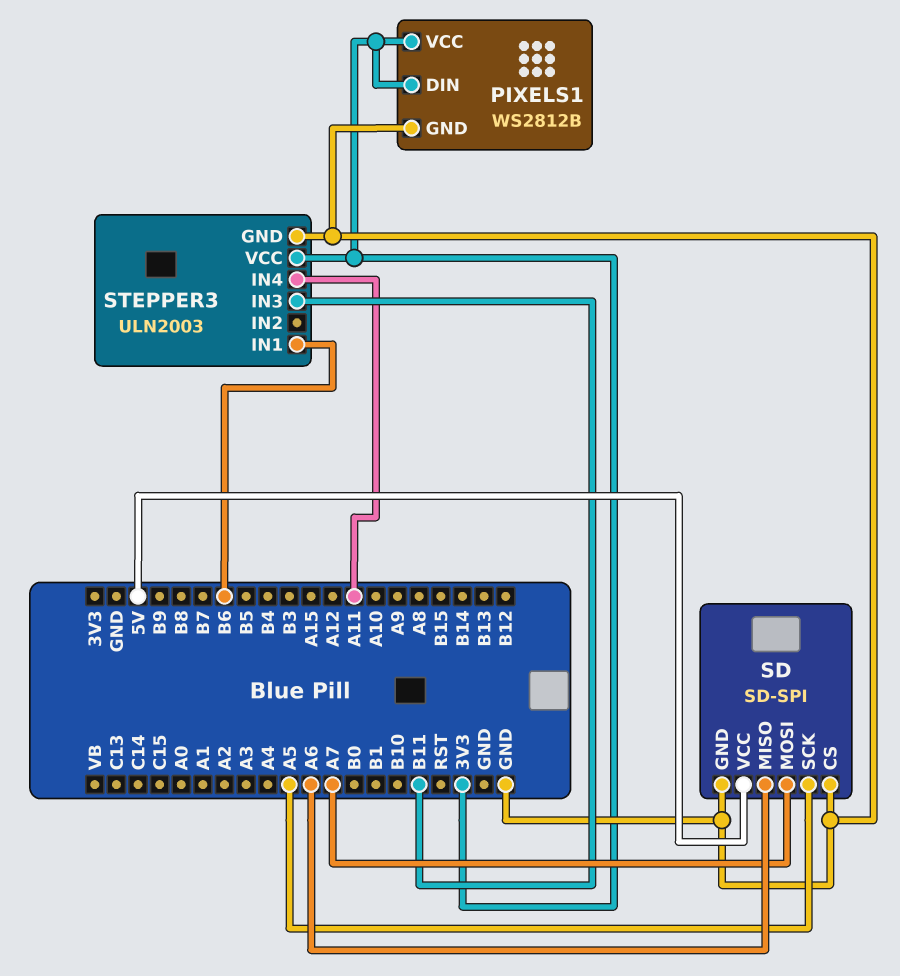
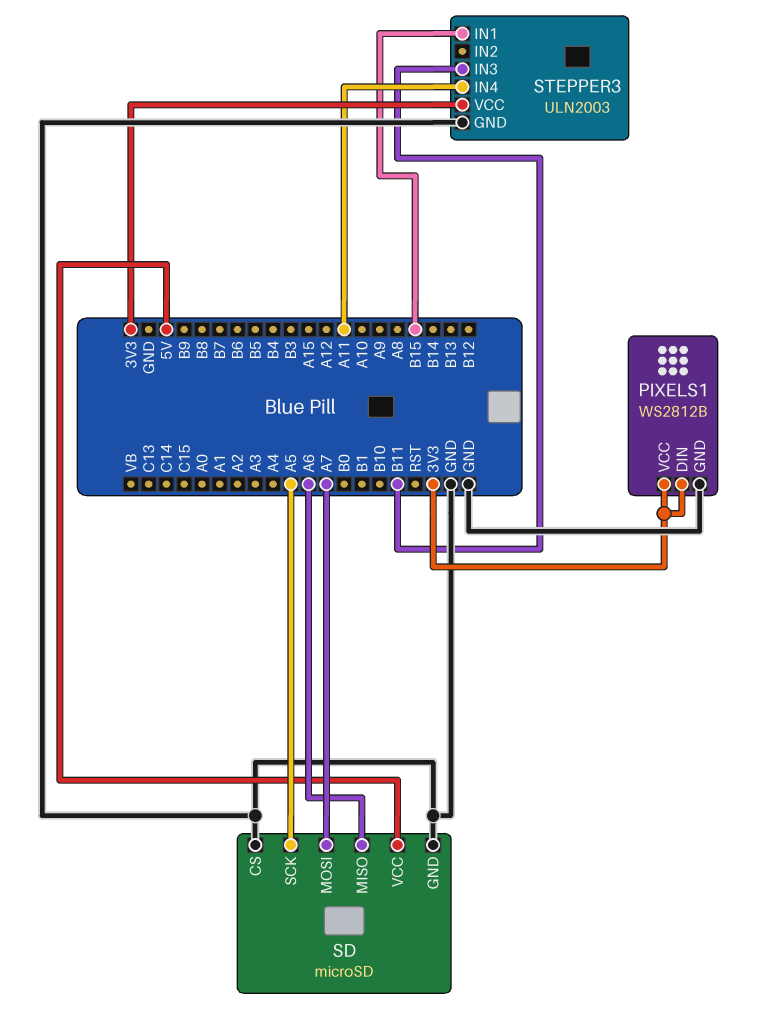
SD: SD-SPI -> microSD
STEPPER3 pin IN1: B6 -> B15

